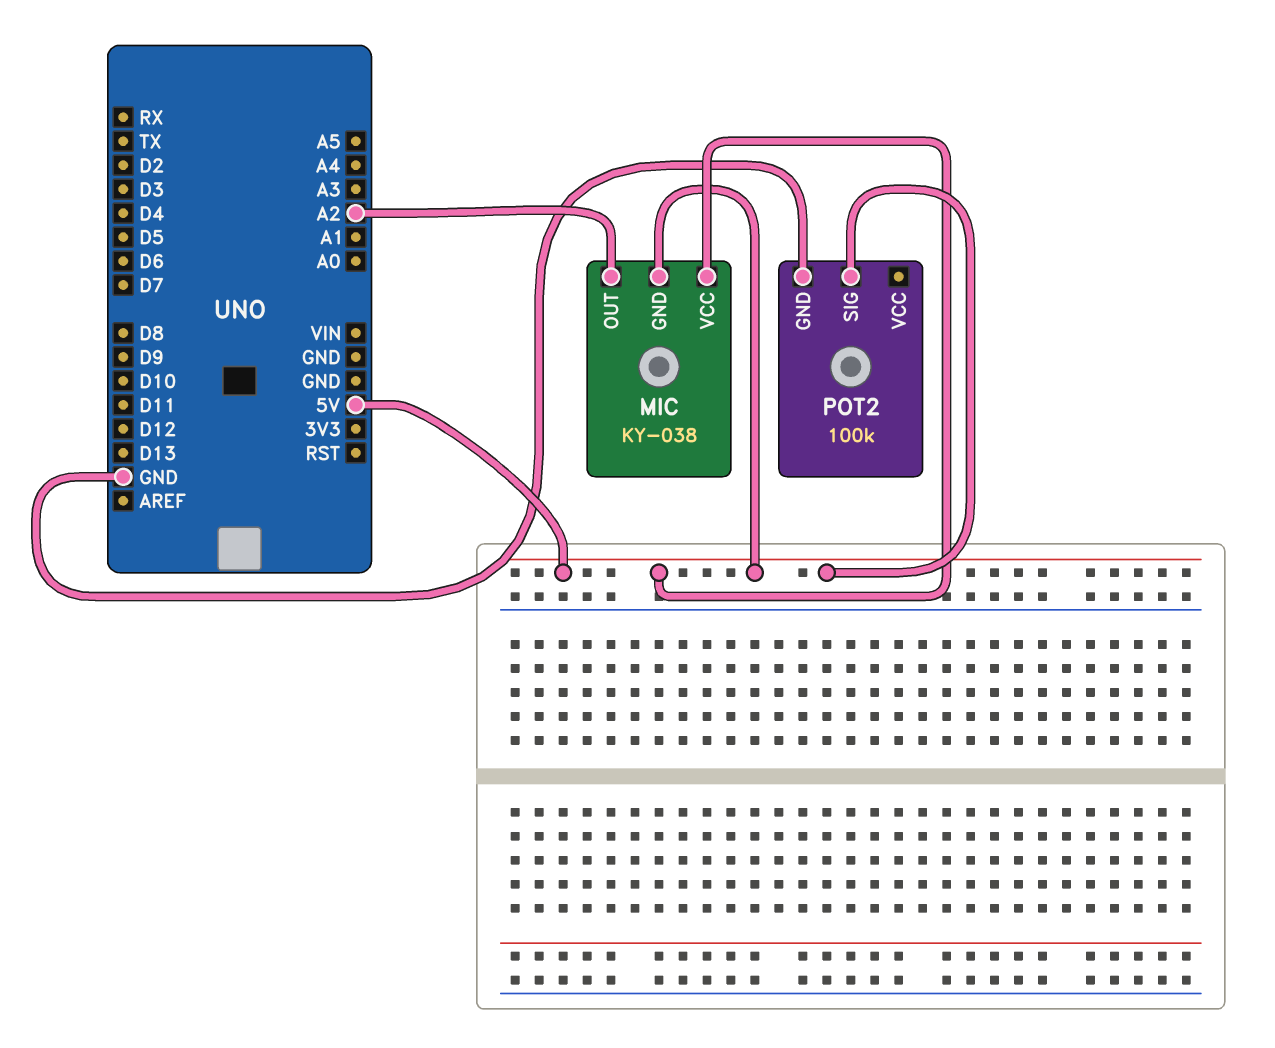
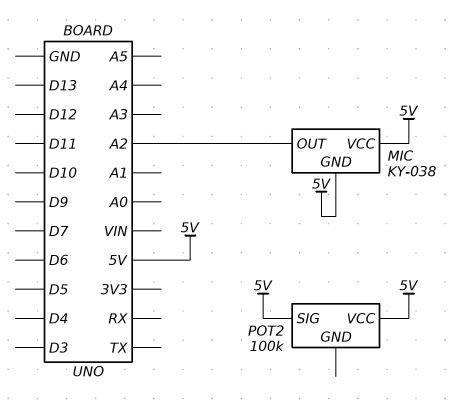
POT2 pin GND: GND -> none
POT2 pin VCC: none -> 5V

